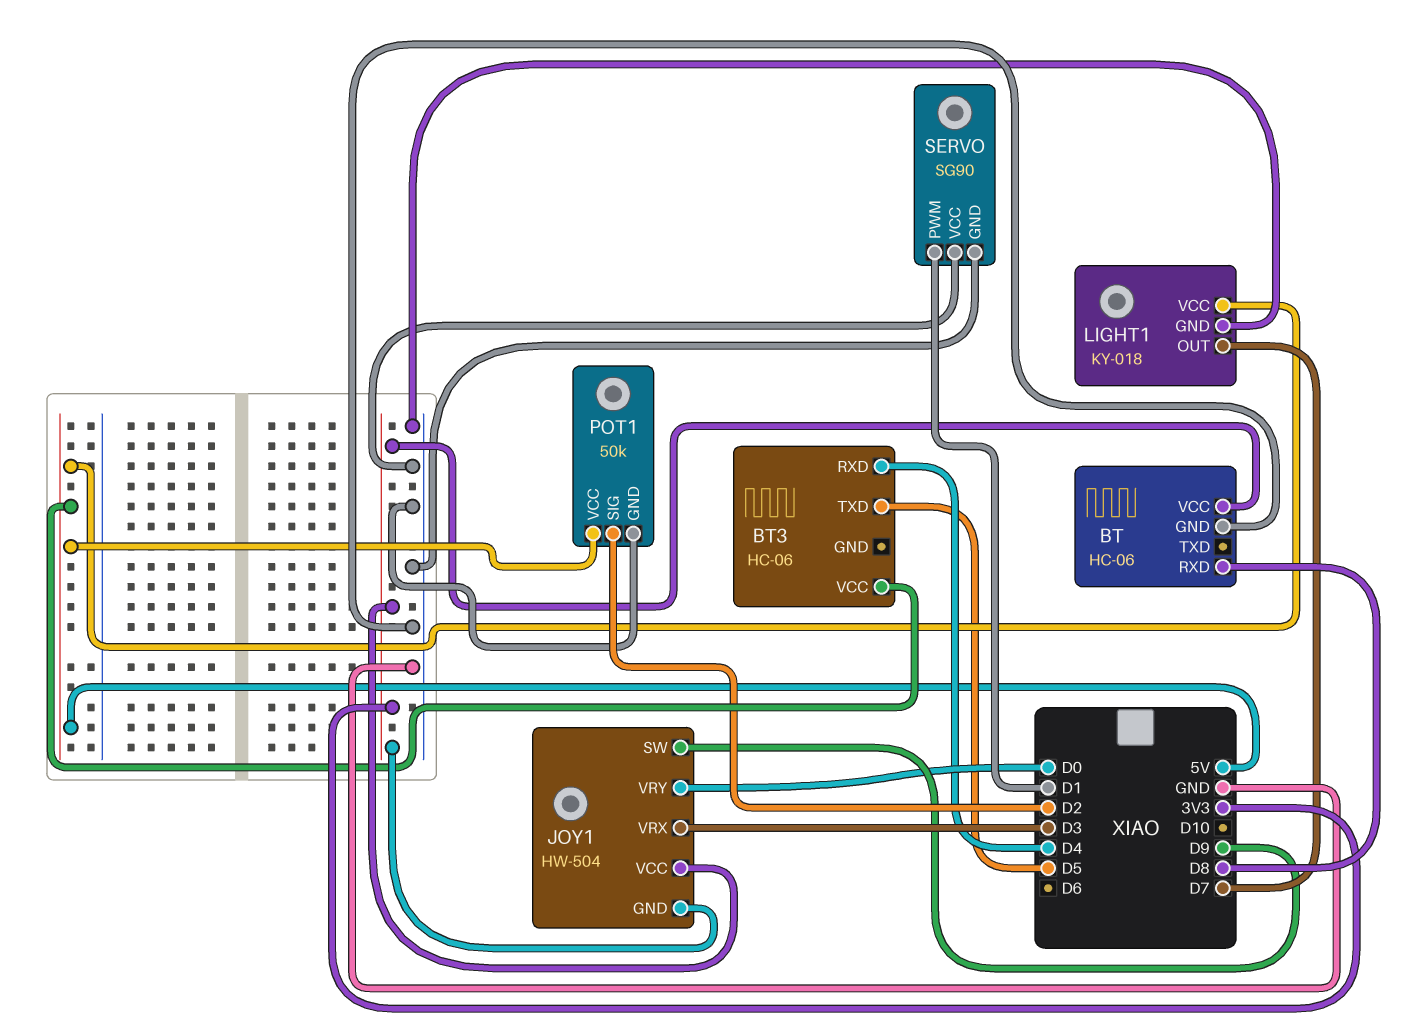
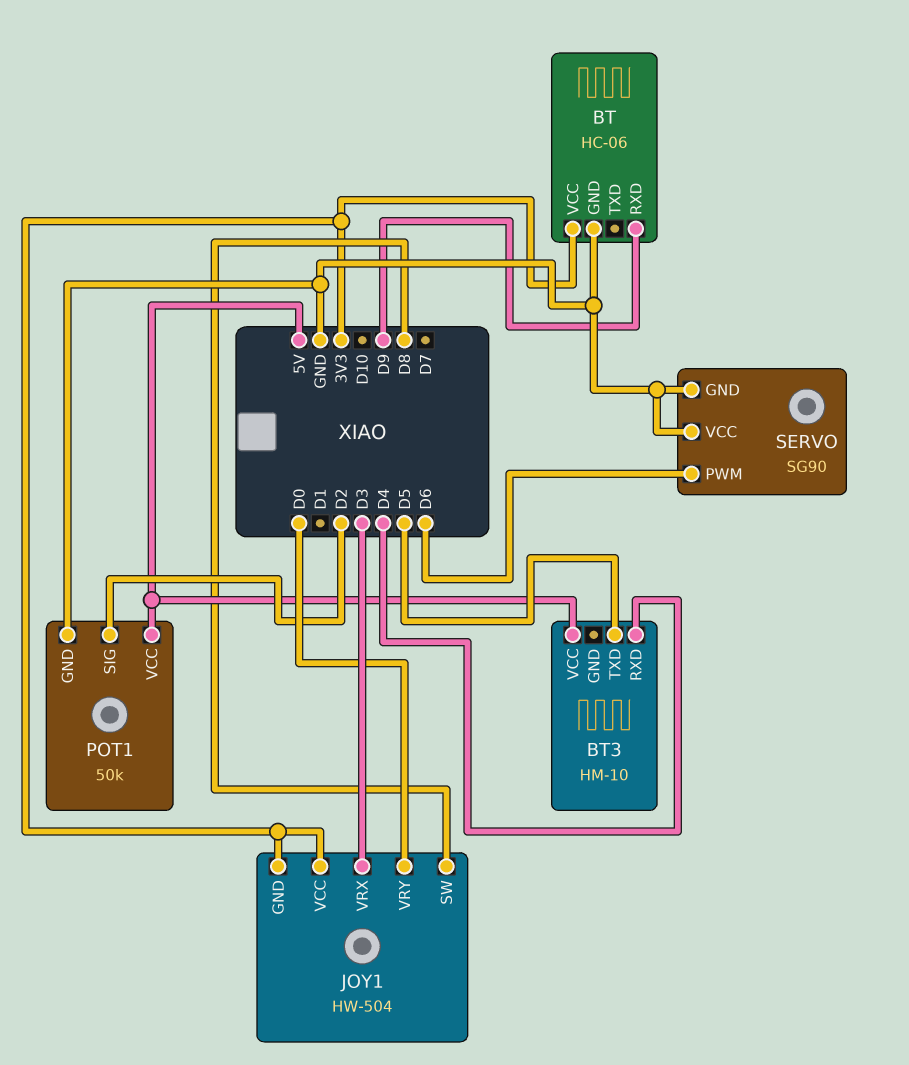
BT pin RXD: D8 -> D9
BT3: HC-06 -> HM-10
JOY1 pin SW: D9 -> D8
LIGHT1: KY-018 -> none
LIGHT1 pin GND: GND -> none
LIGHT1 pin OUT: D7 -> none
LIGHT1 pin VCC: 5V -> none
SERVO pin PWM: D1 -> D6

